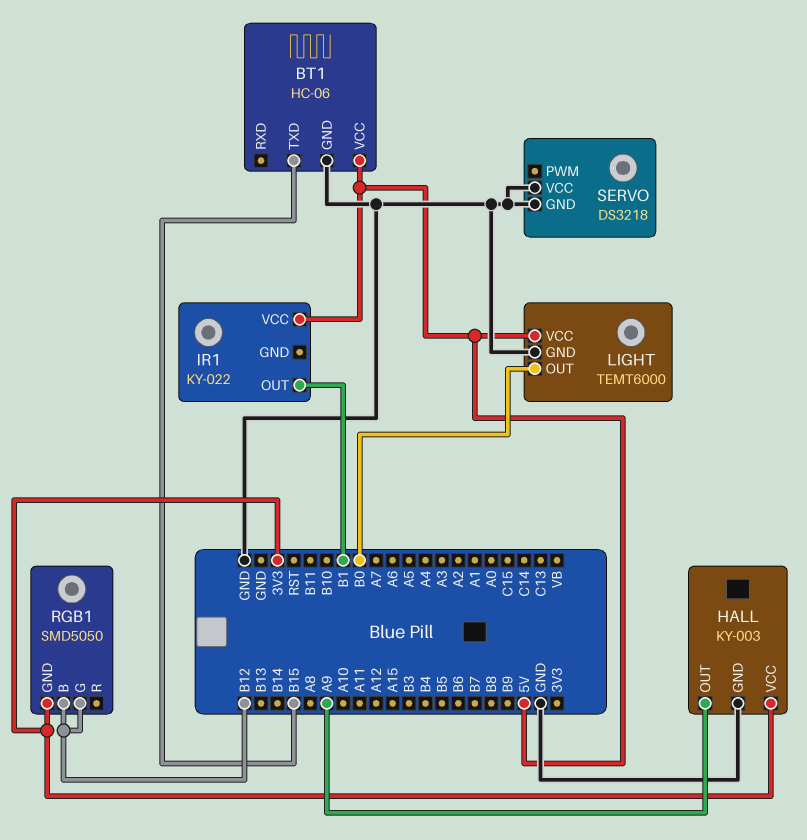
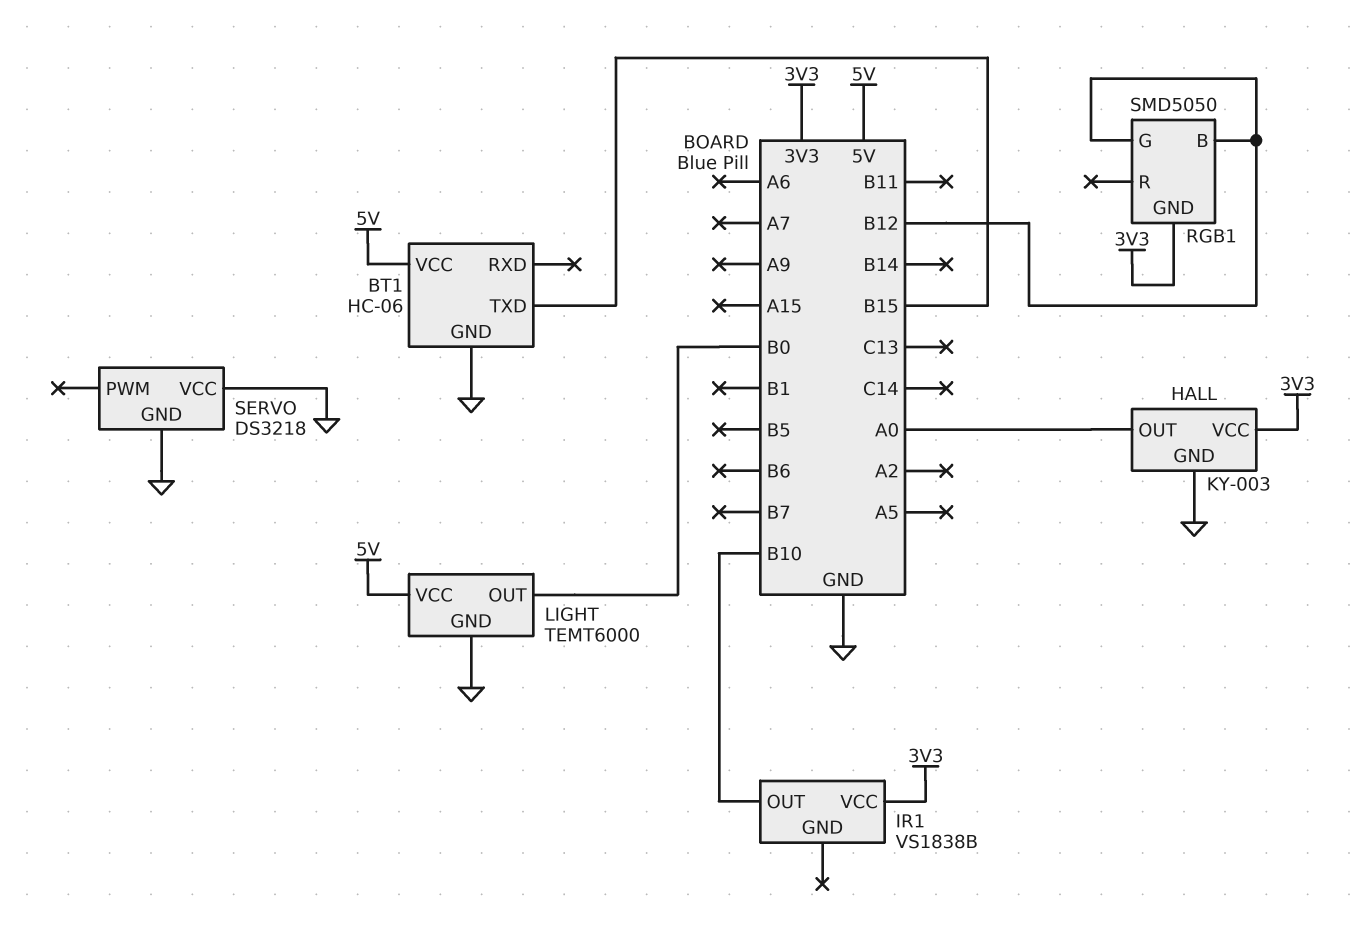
HALL pin OUT: A9 -> A0
IR1: KY-022 -> VS1838B
IR1 pin OUT: B1 -> B10
IR1 pin VCC: 5V -> 3V3

